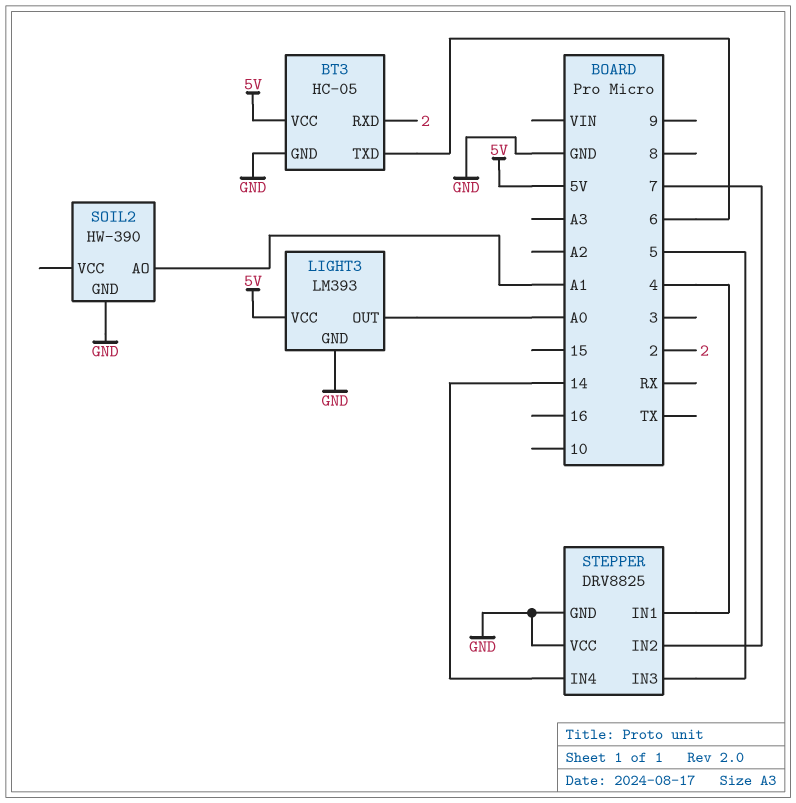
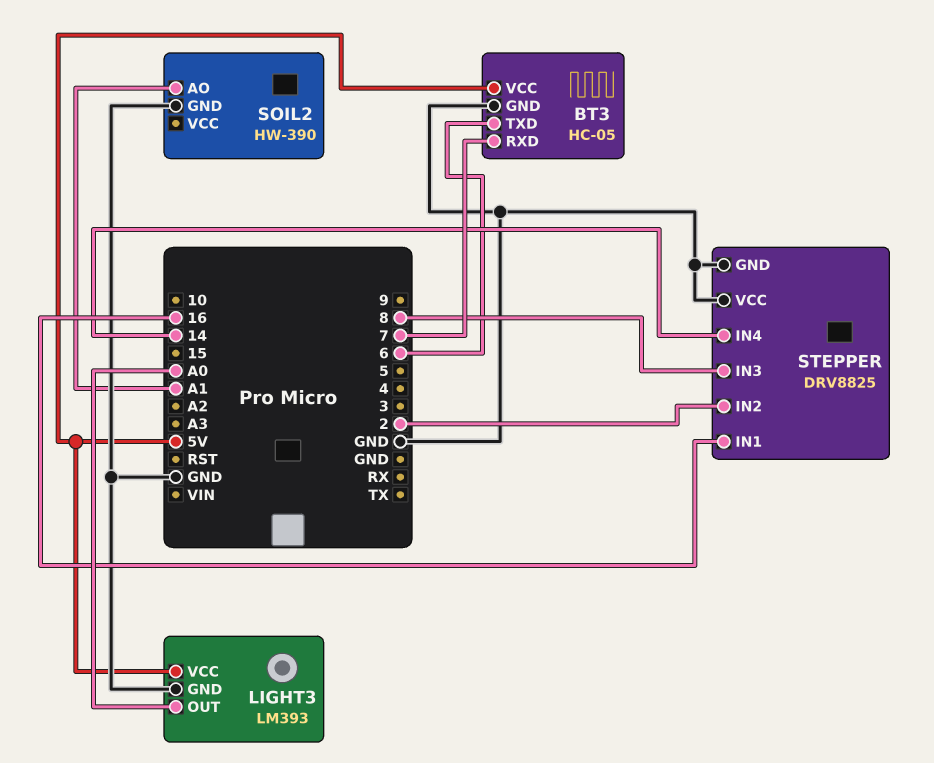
BT3 pin RXD: 2 -> 7
STEPPER pin IN1: 4 -> 16
STEPPER pin IN2: 7 -> 2
STEPPER pin IN3: 5 -> 8

